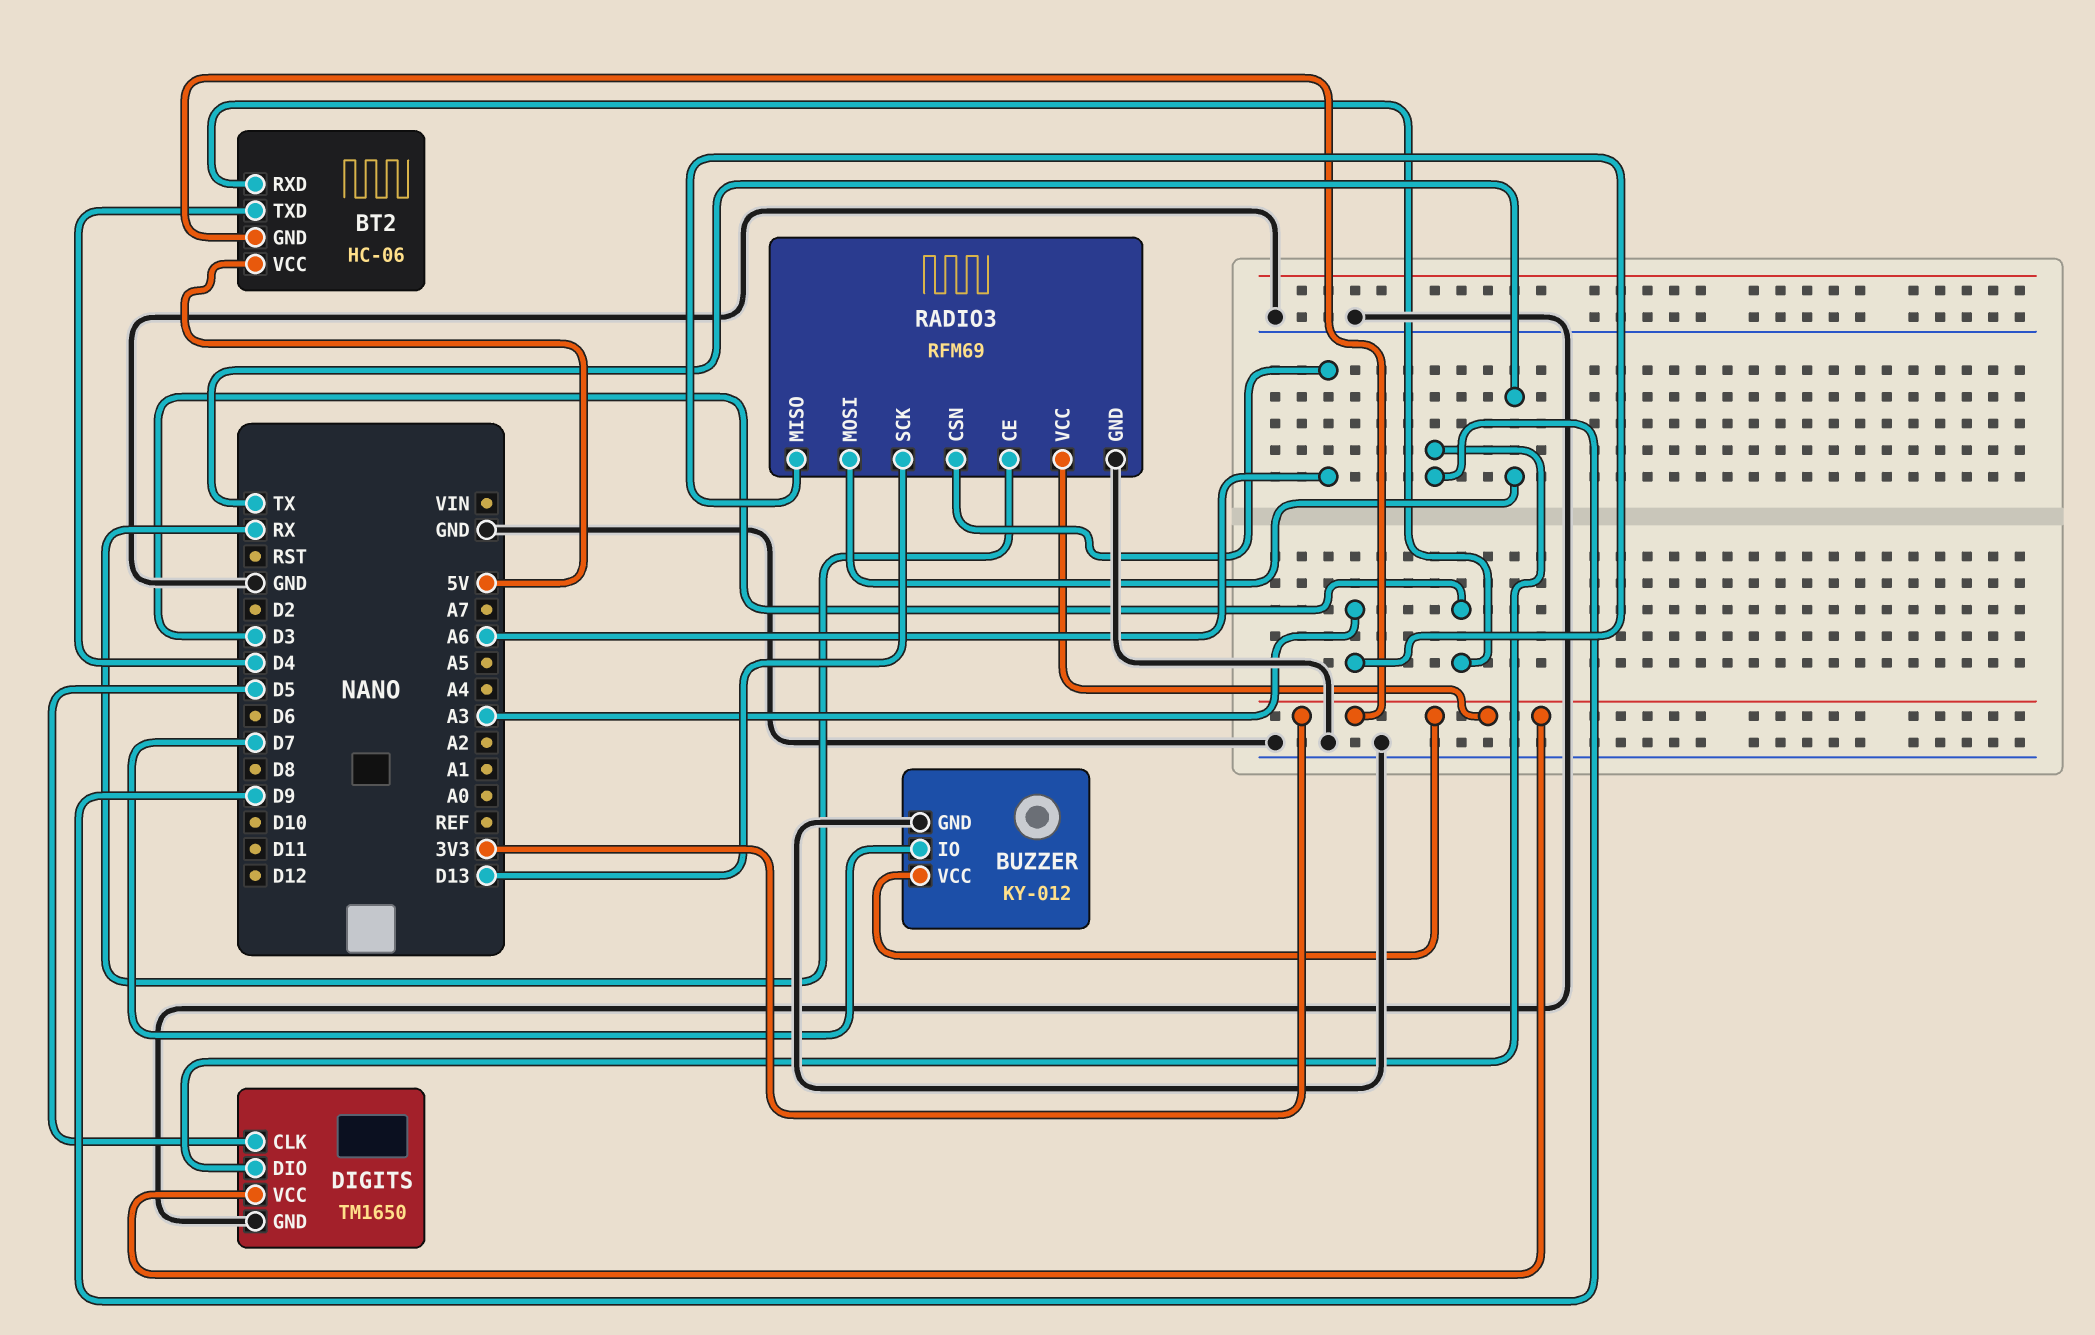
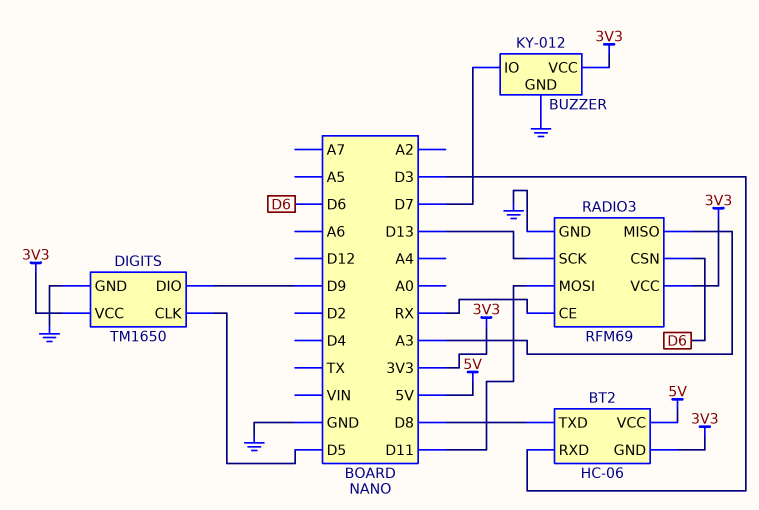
BT2 pin TXD: D4 -> D8
RADIO3 pin CSN: A6 -> D6
RADIO3 pin MOSI: TX -> D11

